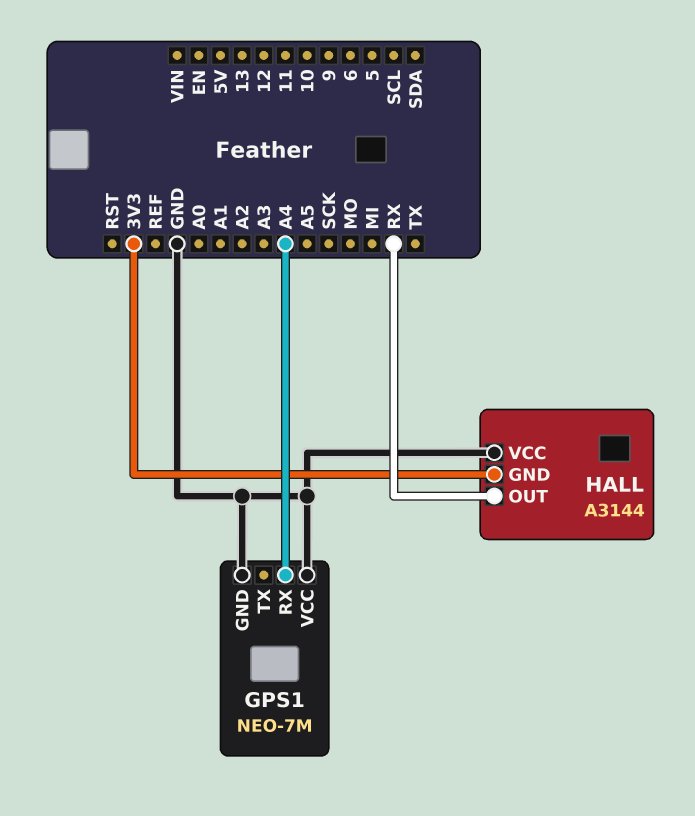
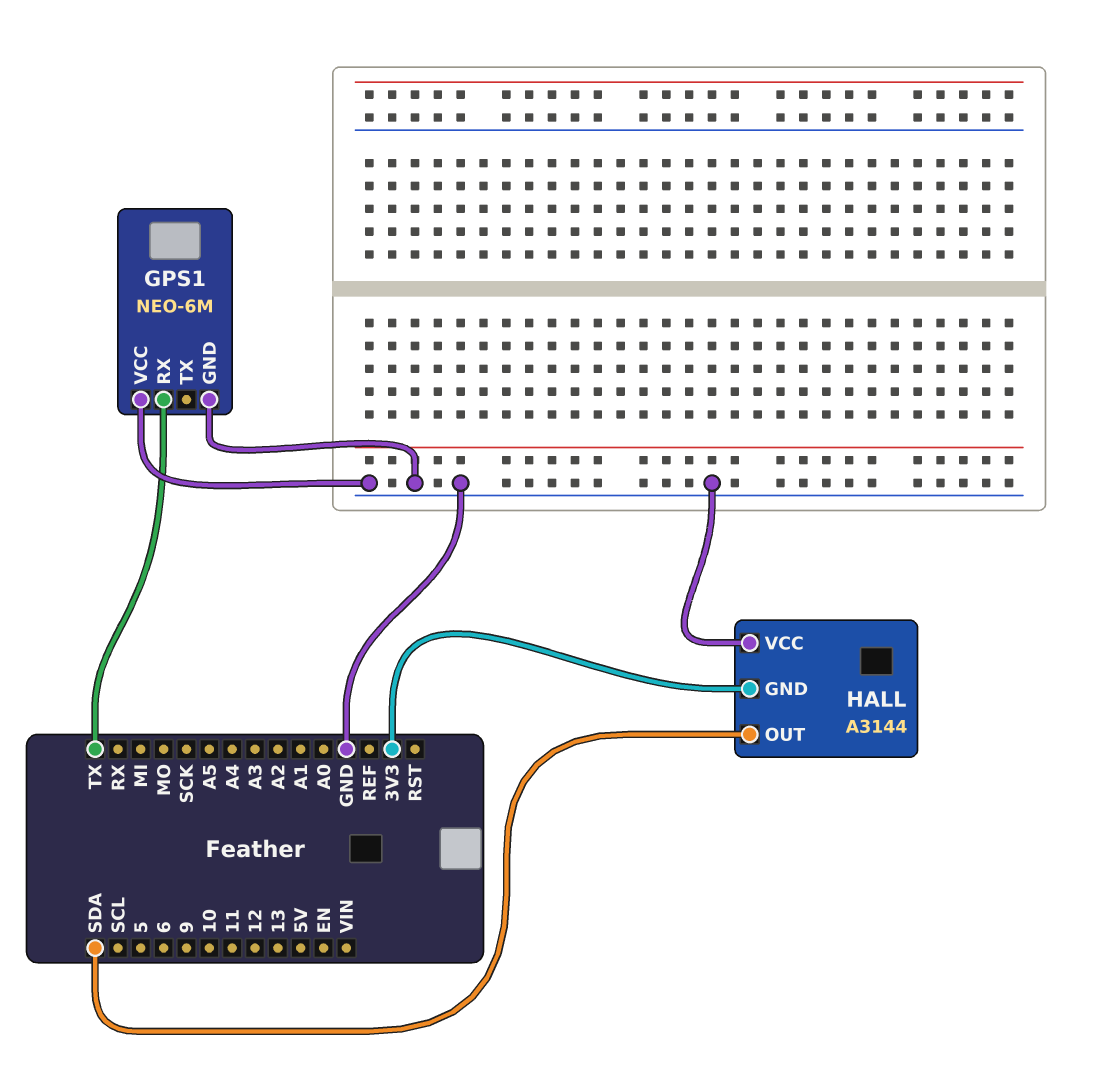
GPS1: NEO-7M -> NEO-6M
GPS1 pin RX: A4 -> TX
HALL pin OUT: RX -> SDA

